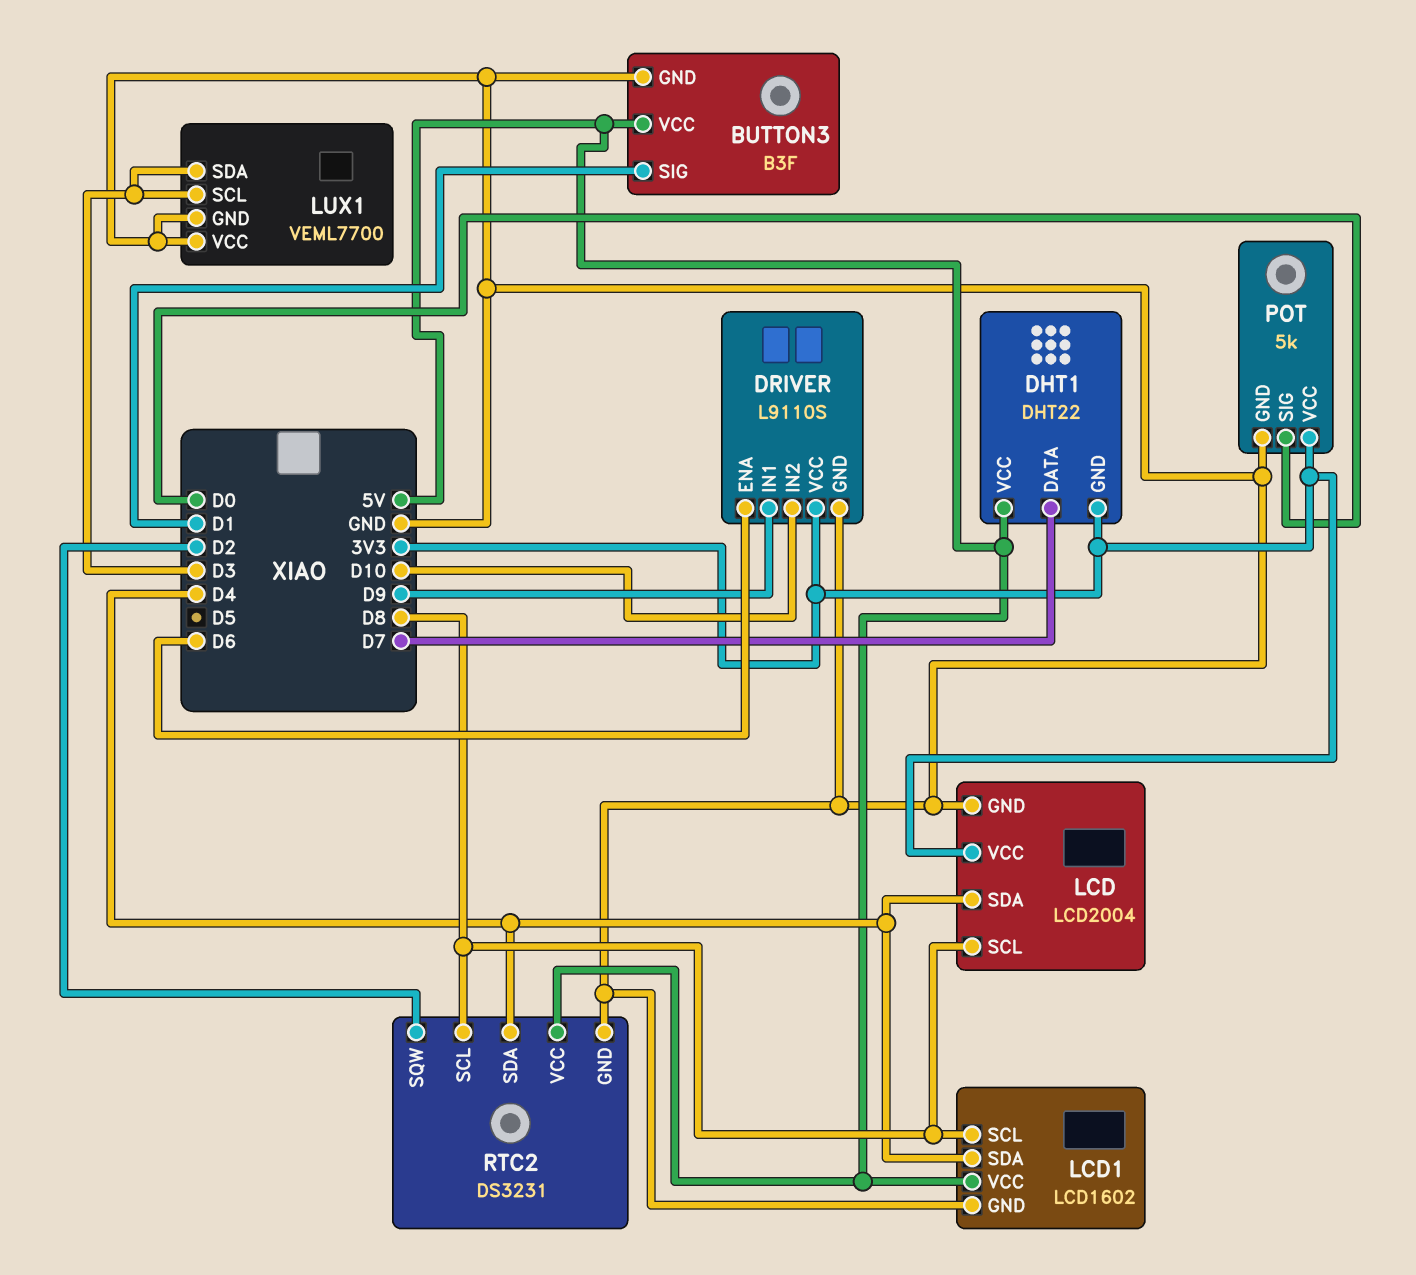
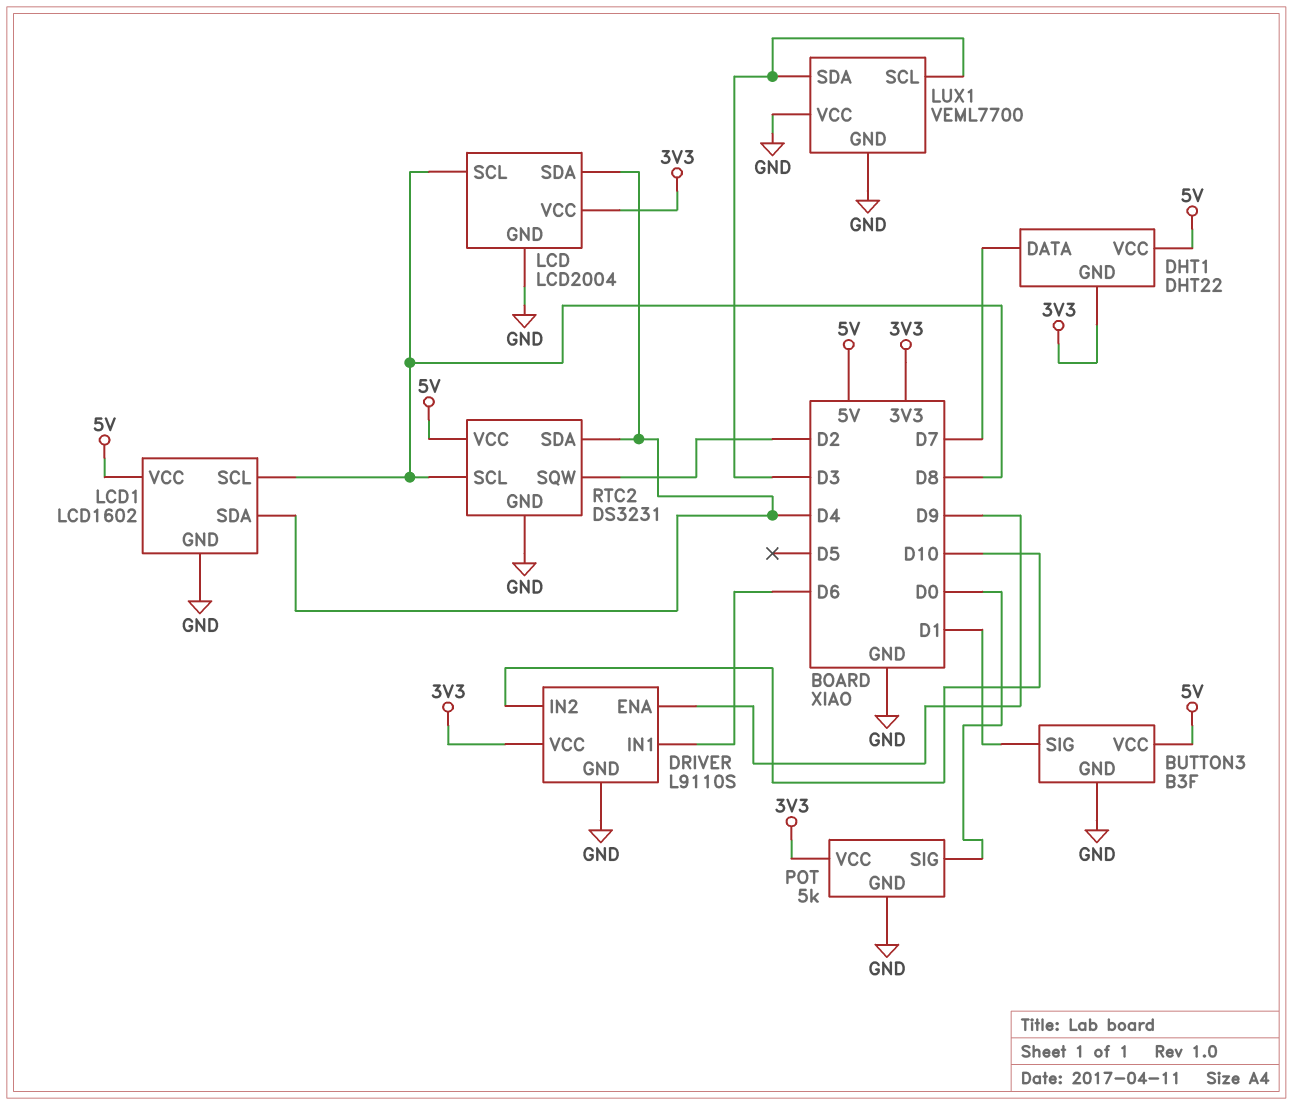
DRIVER pin ENA: D6 -> D9
DRIVER pin IN1: D9 -> D6

